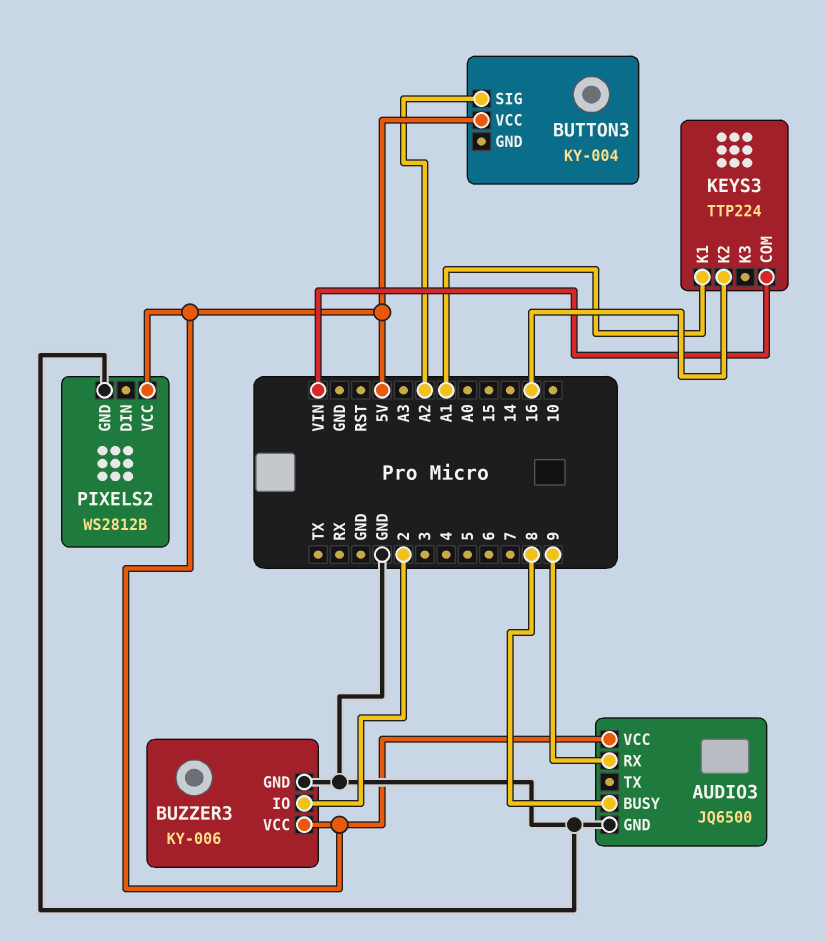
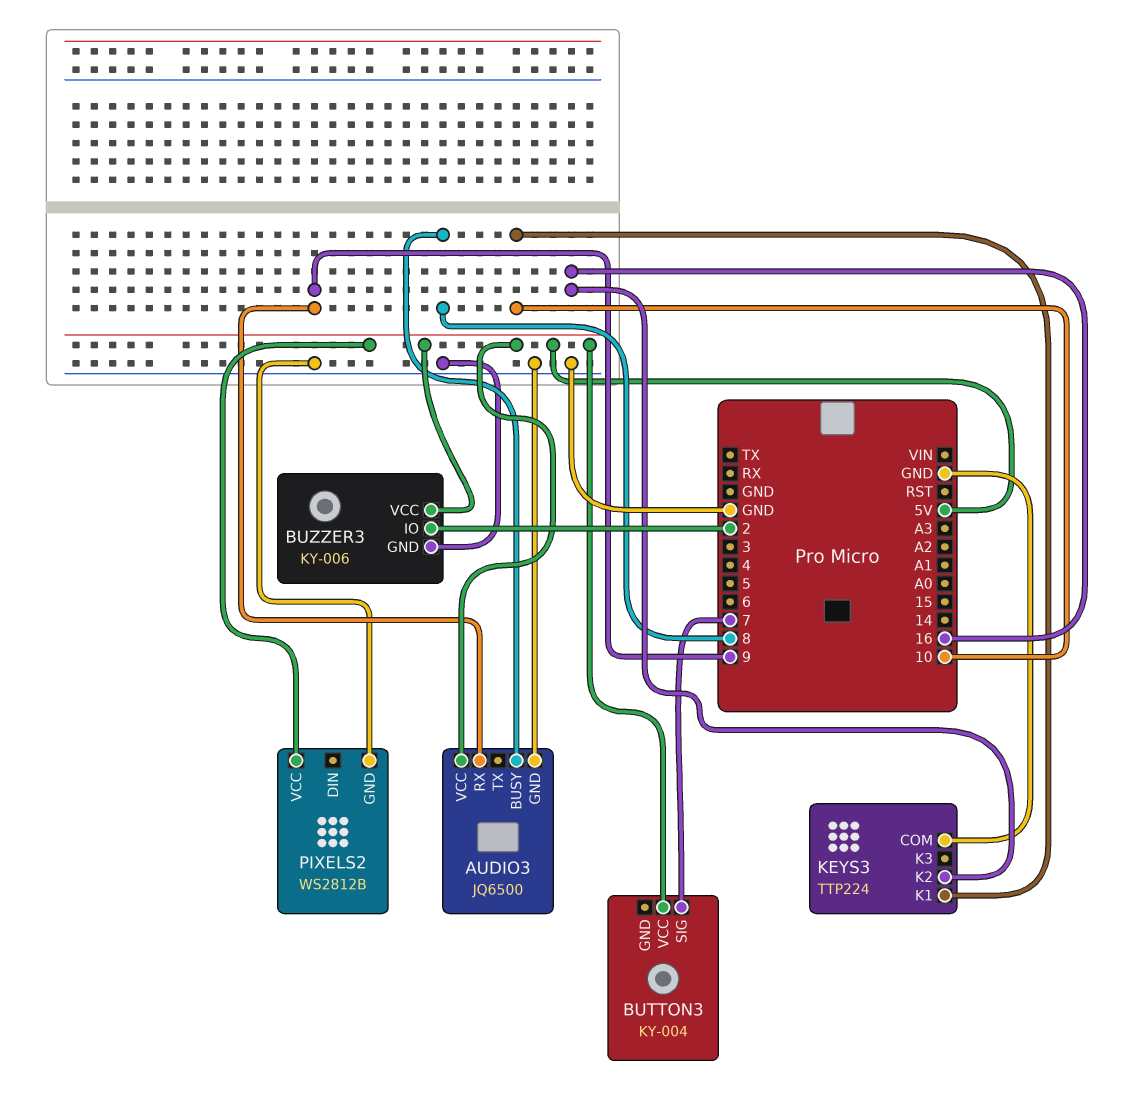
BUTTON3 pin SIG: A2 -> 7
KEYS3 pin COM: VIN -> GND
KEYS3 pin K1: A1 -> 10

